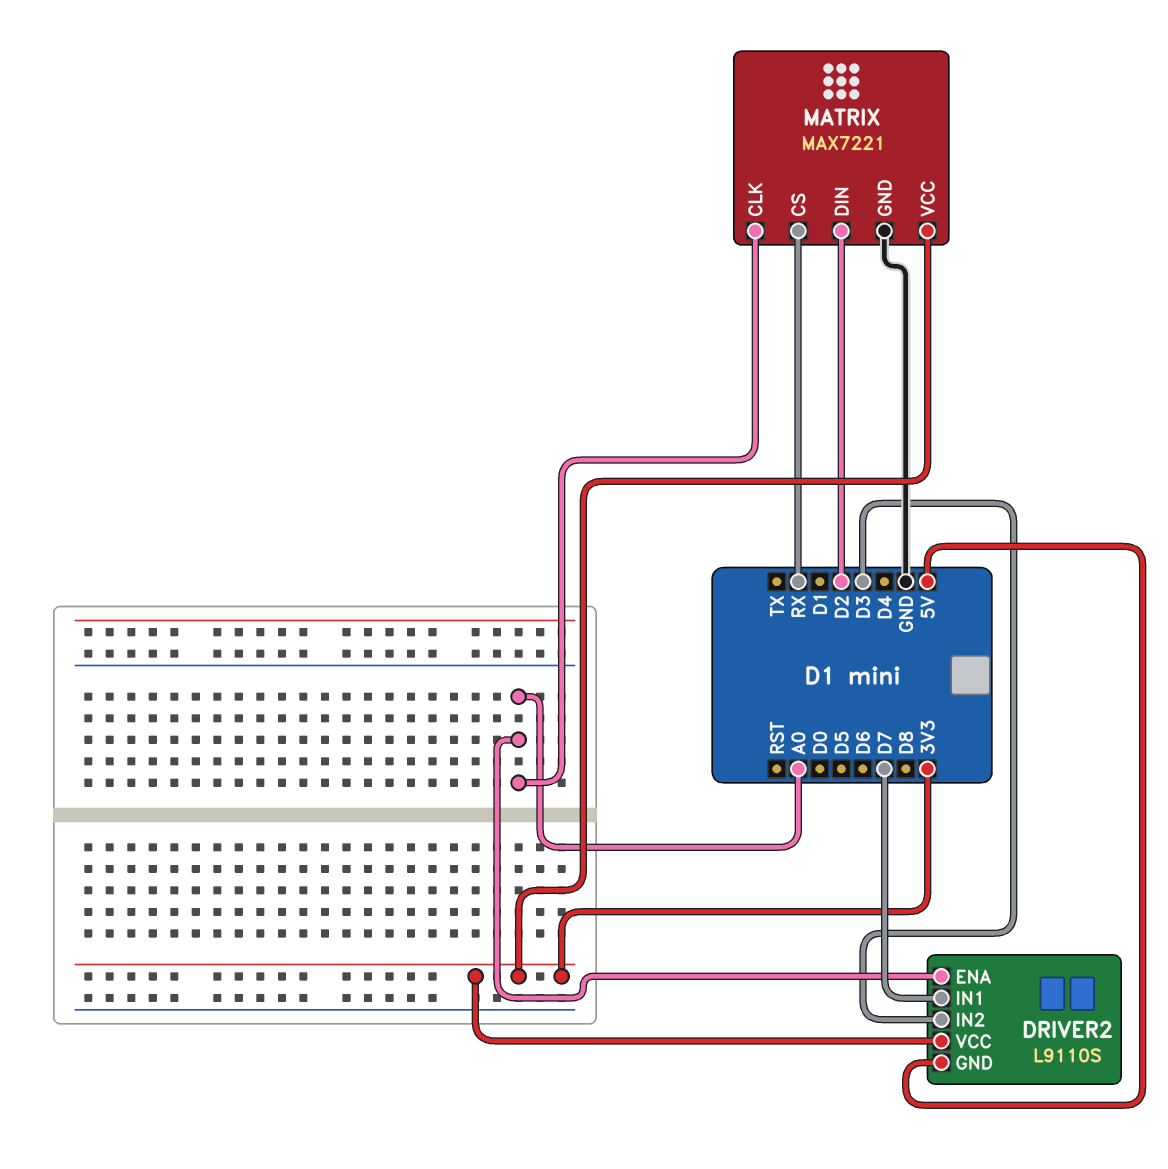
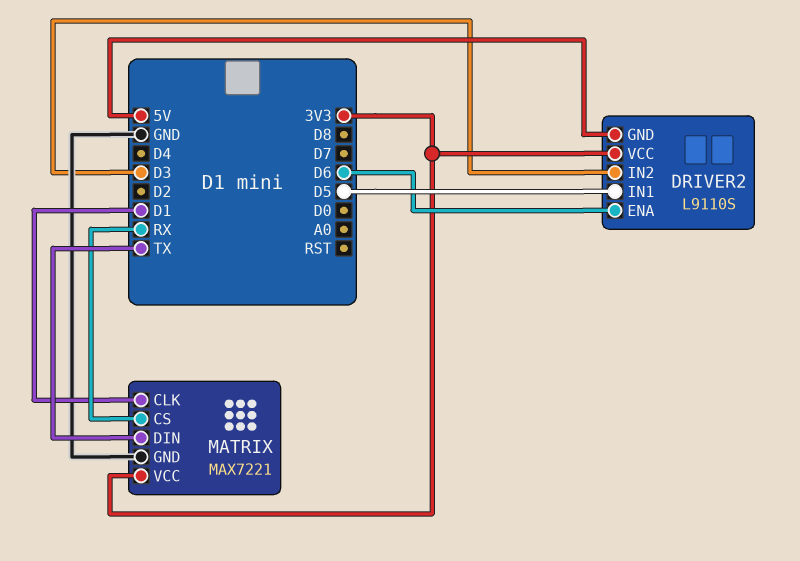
DRIVER2 pin ENA: A0 -> D6
DRIVER2 pin IN1: D7 -> D5
MATRIX pin CLK: A0 -> D1
MATRIX pin DIN: D2 -> TX

